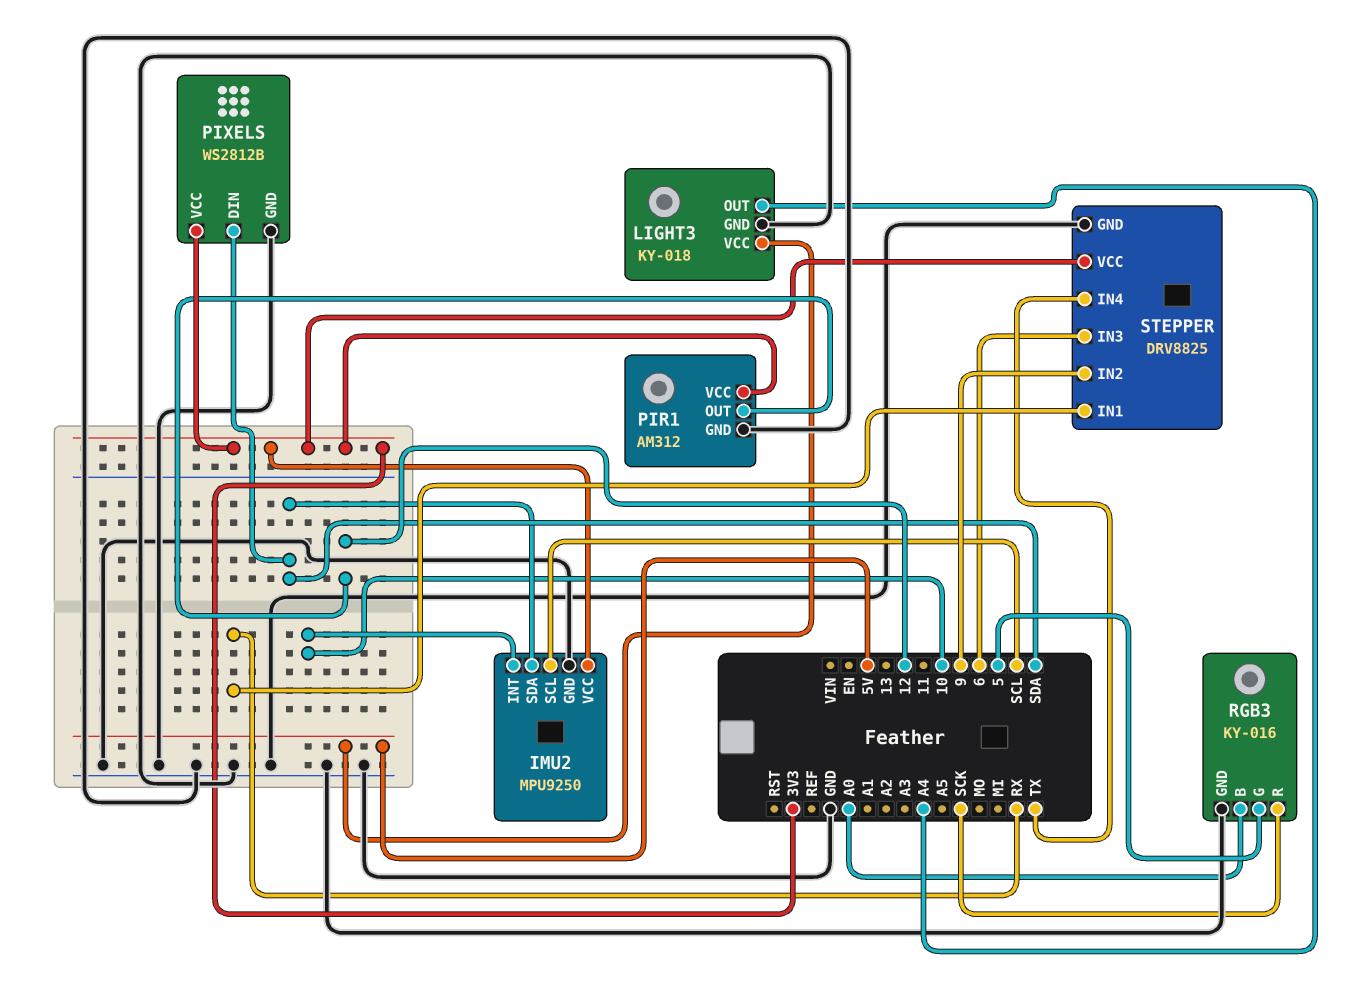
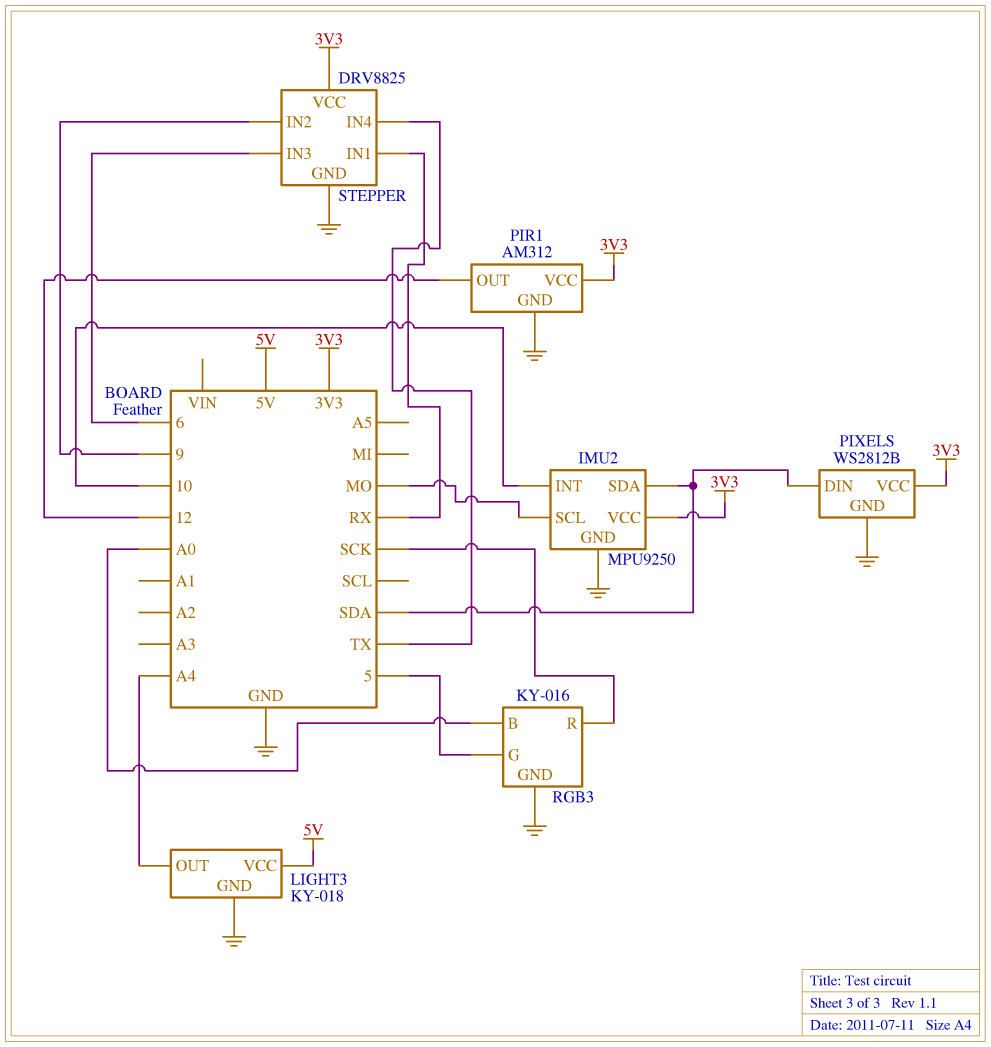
IMU2 pin SCL: SCL -> MO

